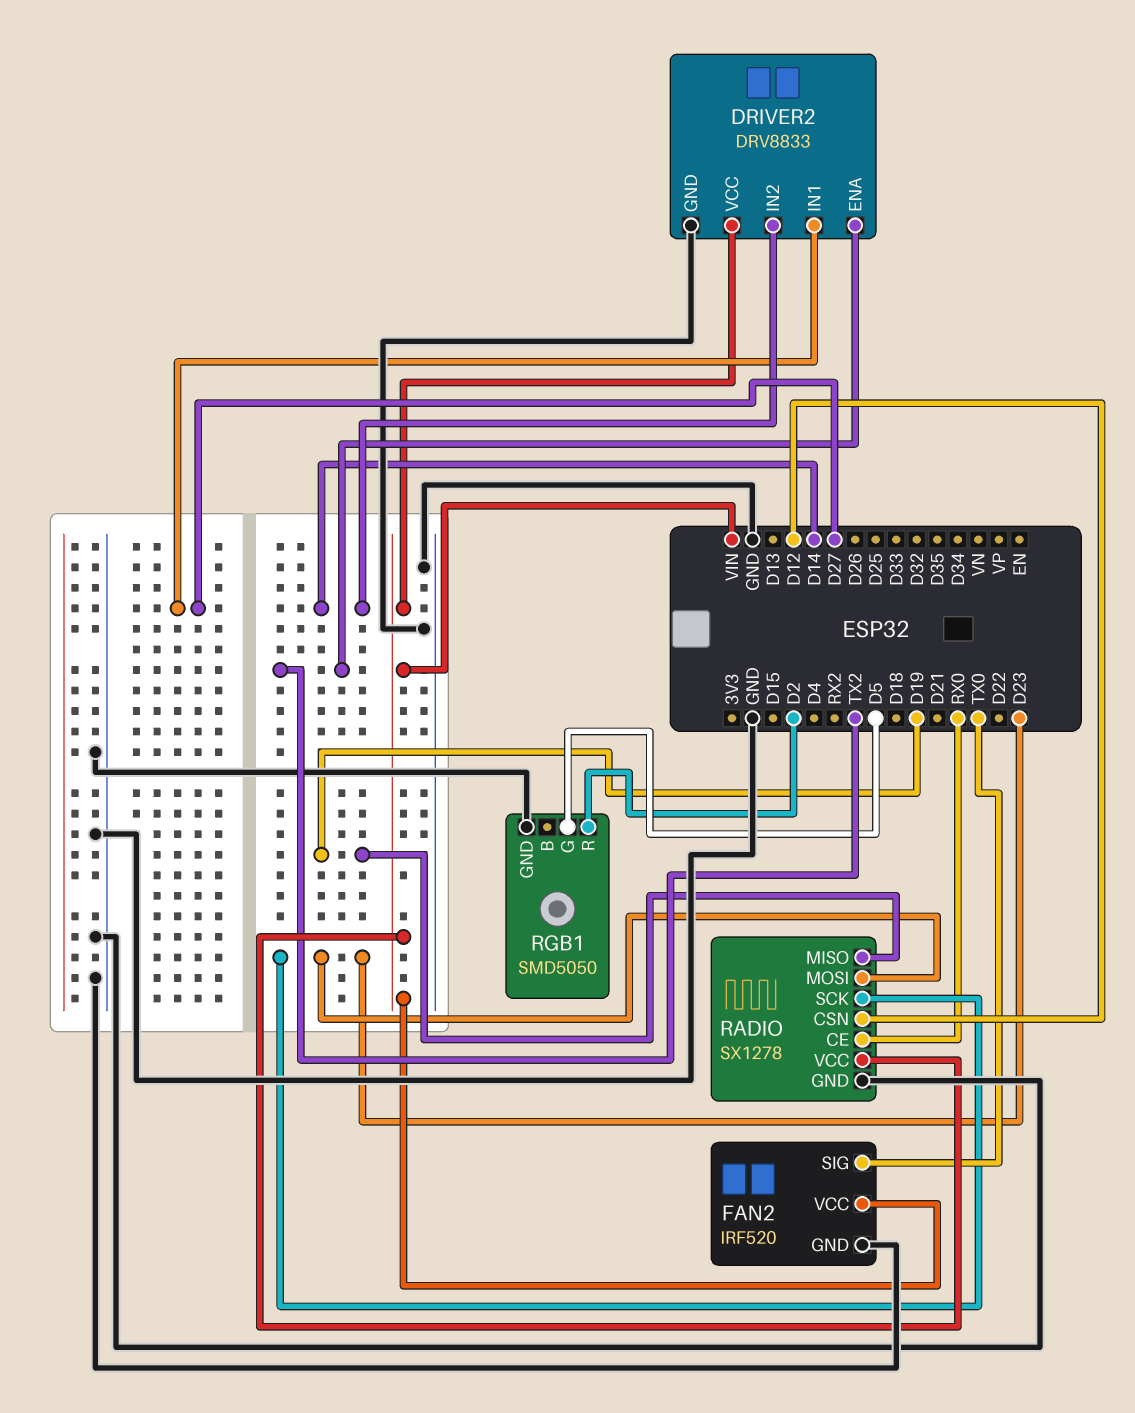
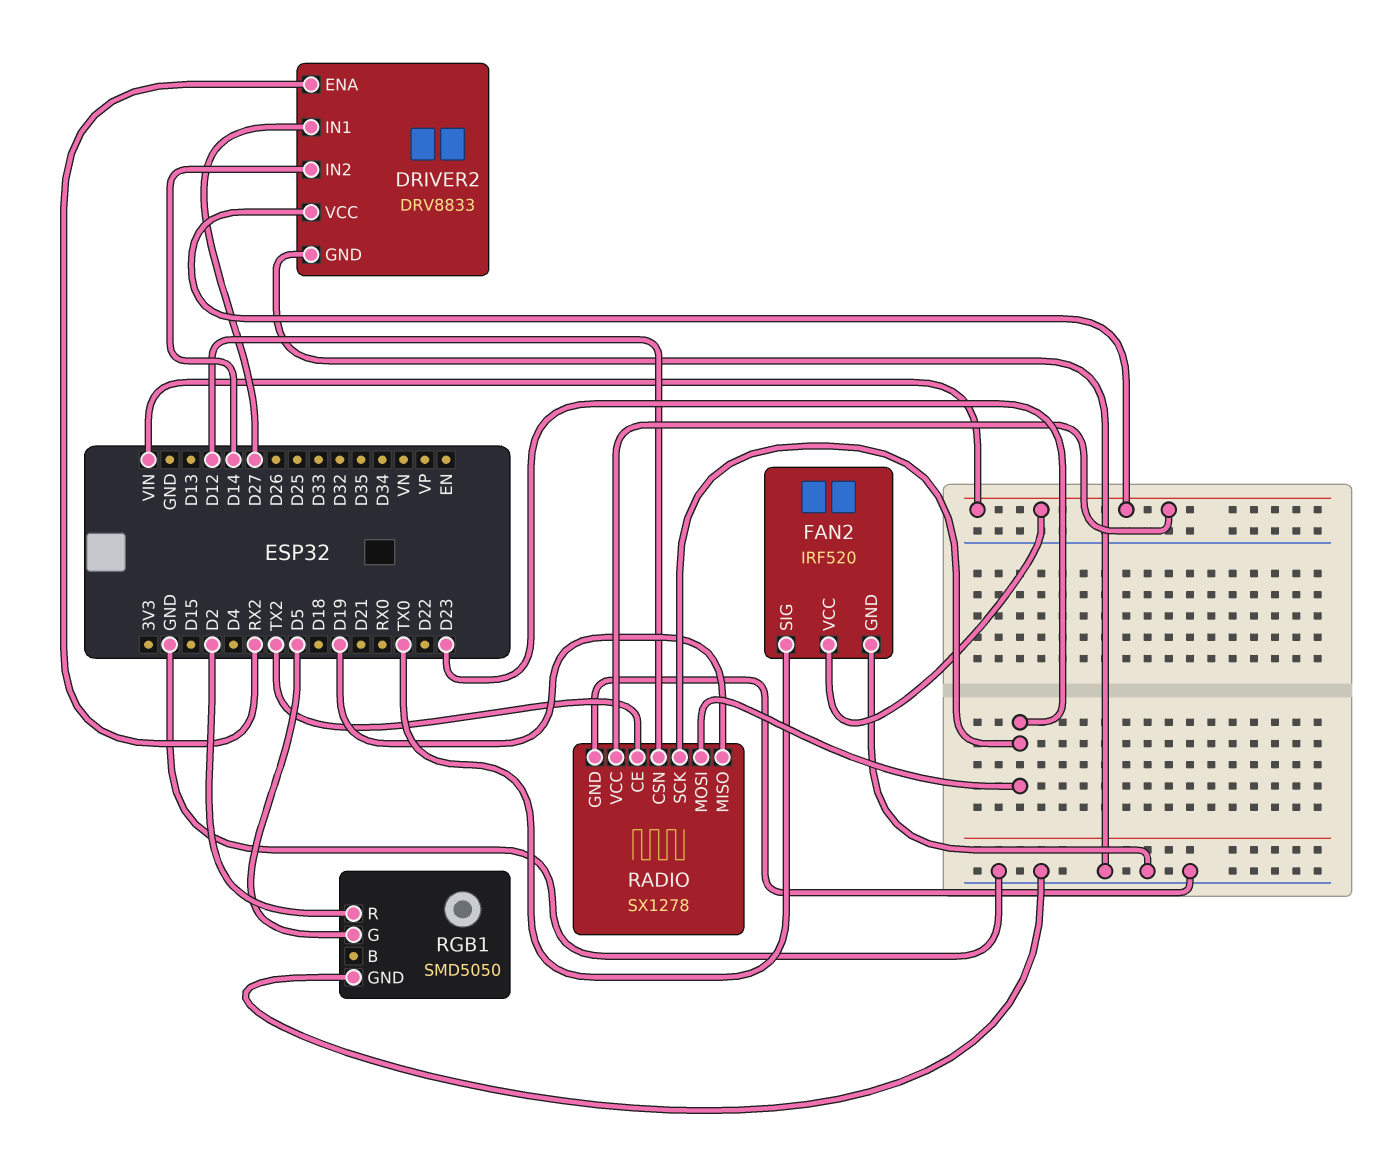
DRIVER2 pin ENA: TX2 -> RX2
RADIO pin CE: RX0 -> TX2

